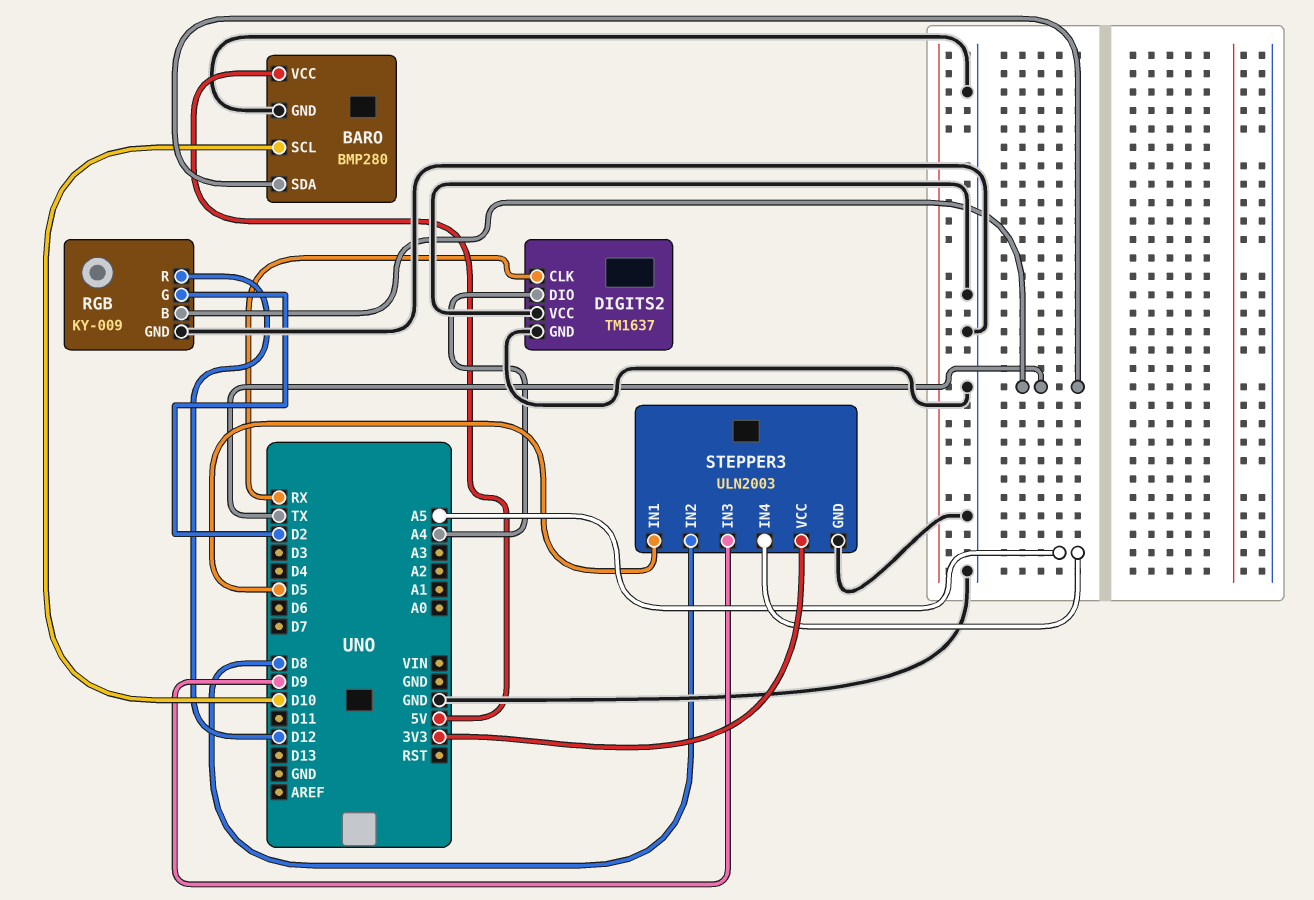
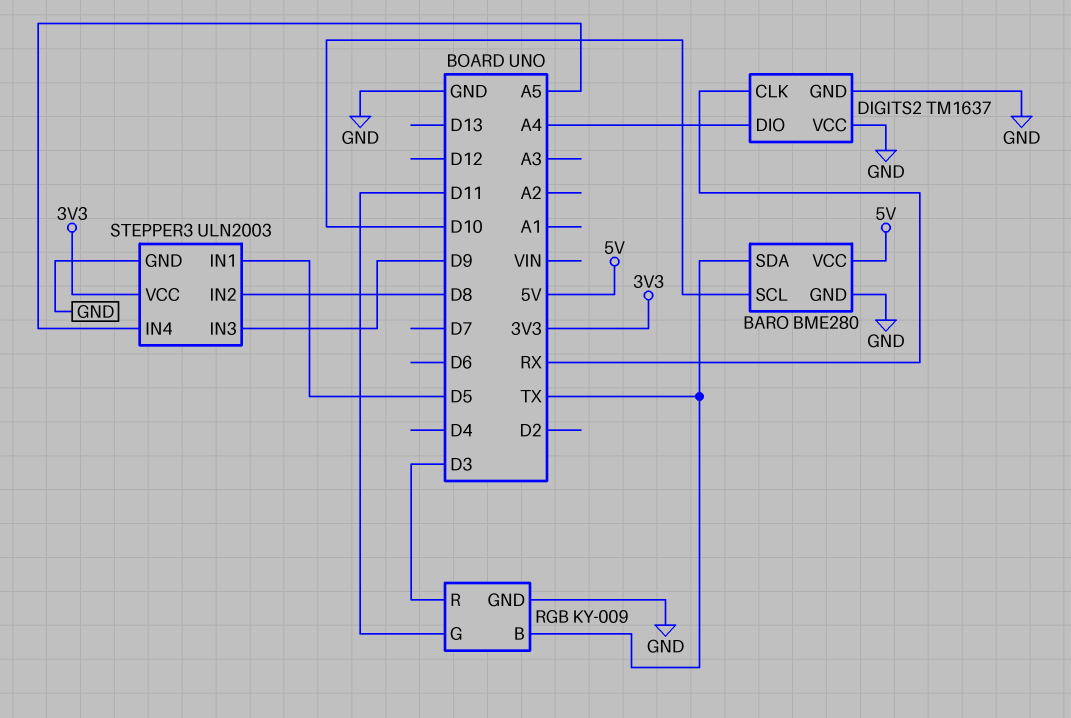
BARO: BMP280 -> BME280
RGB pin G: D2 -> D11
RGB pin R: D12 -> D3

